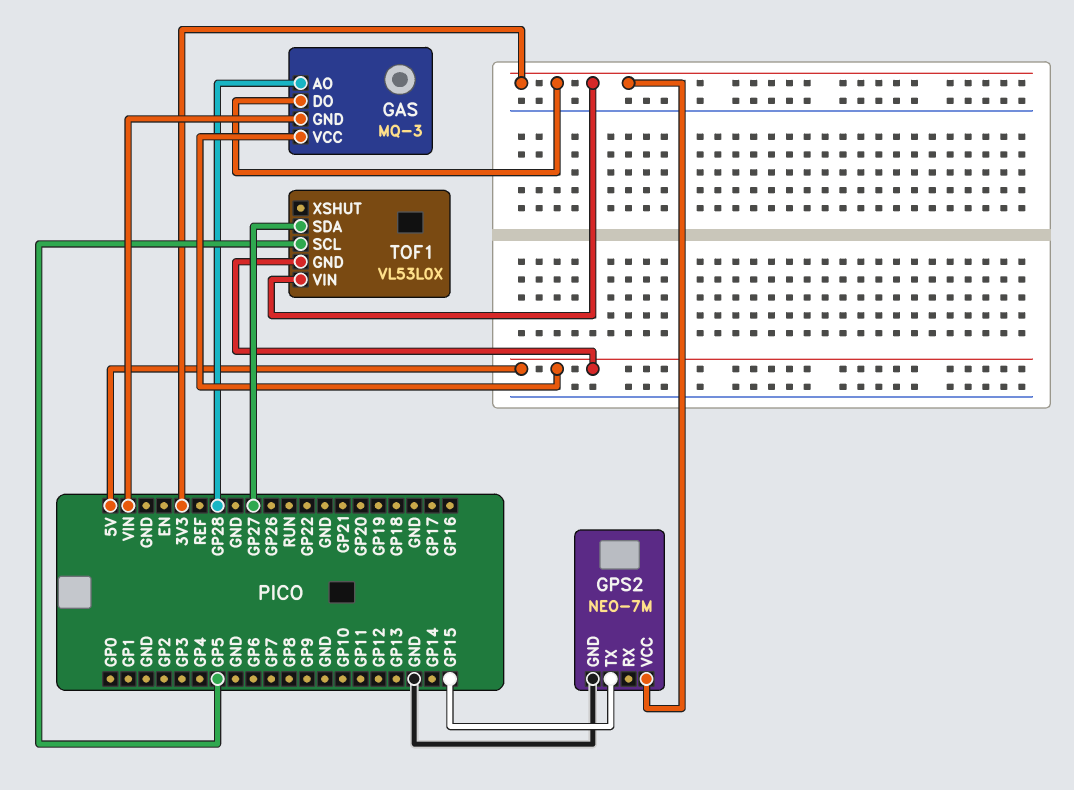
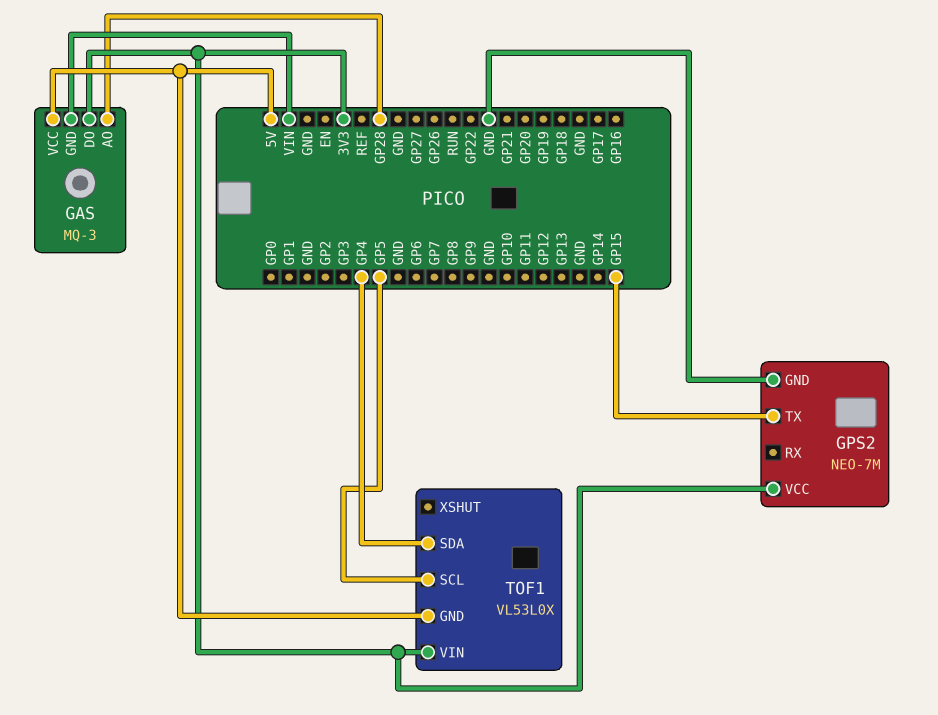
TOF1 pin SDA: GP27 -> GP4

